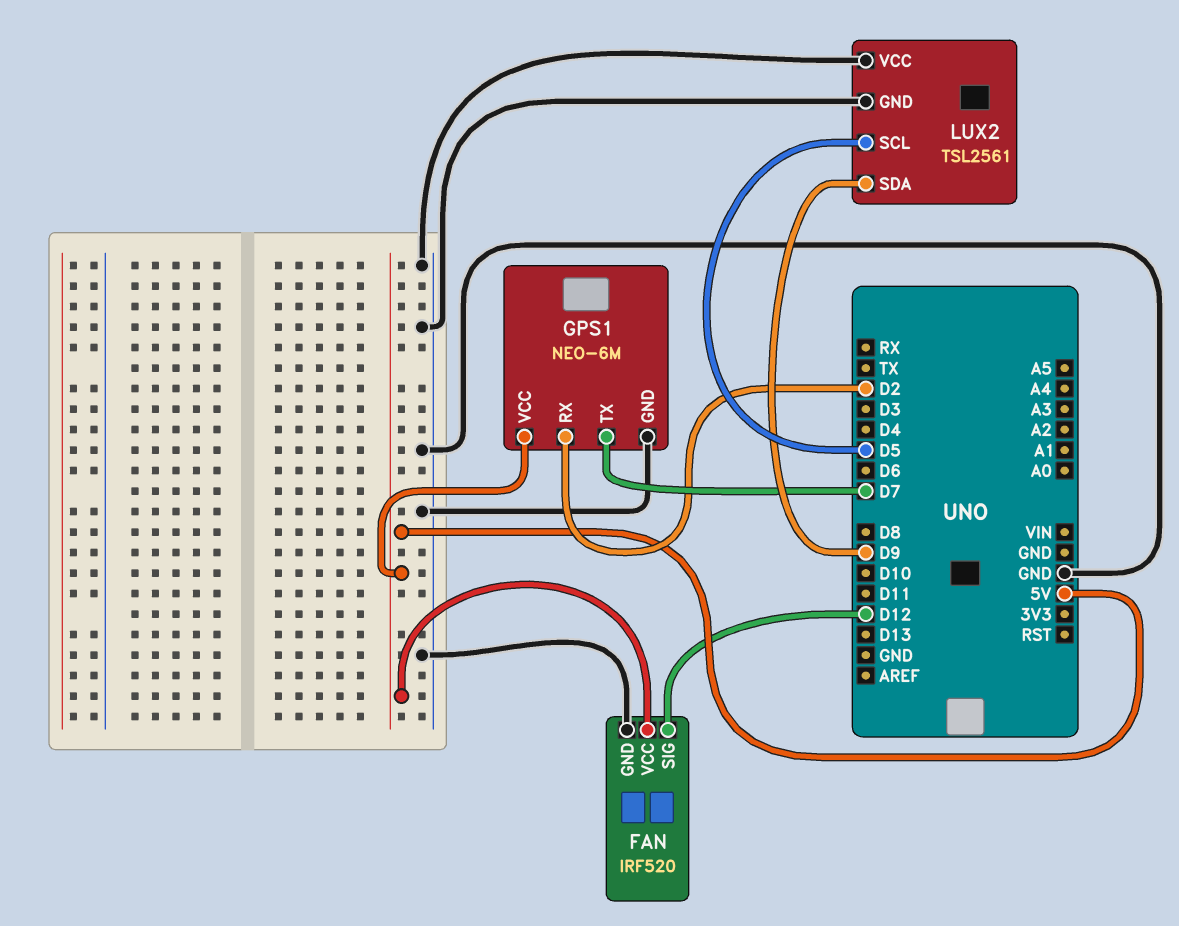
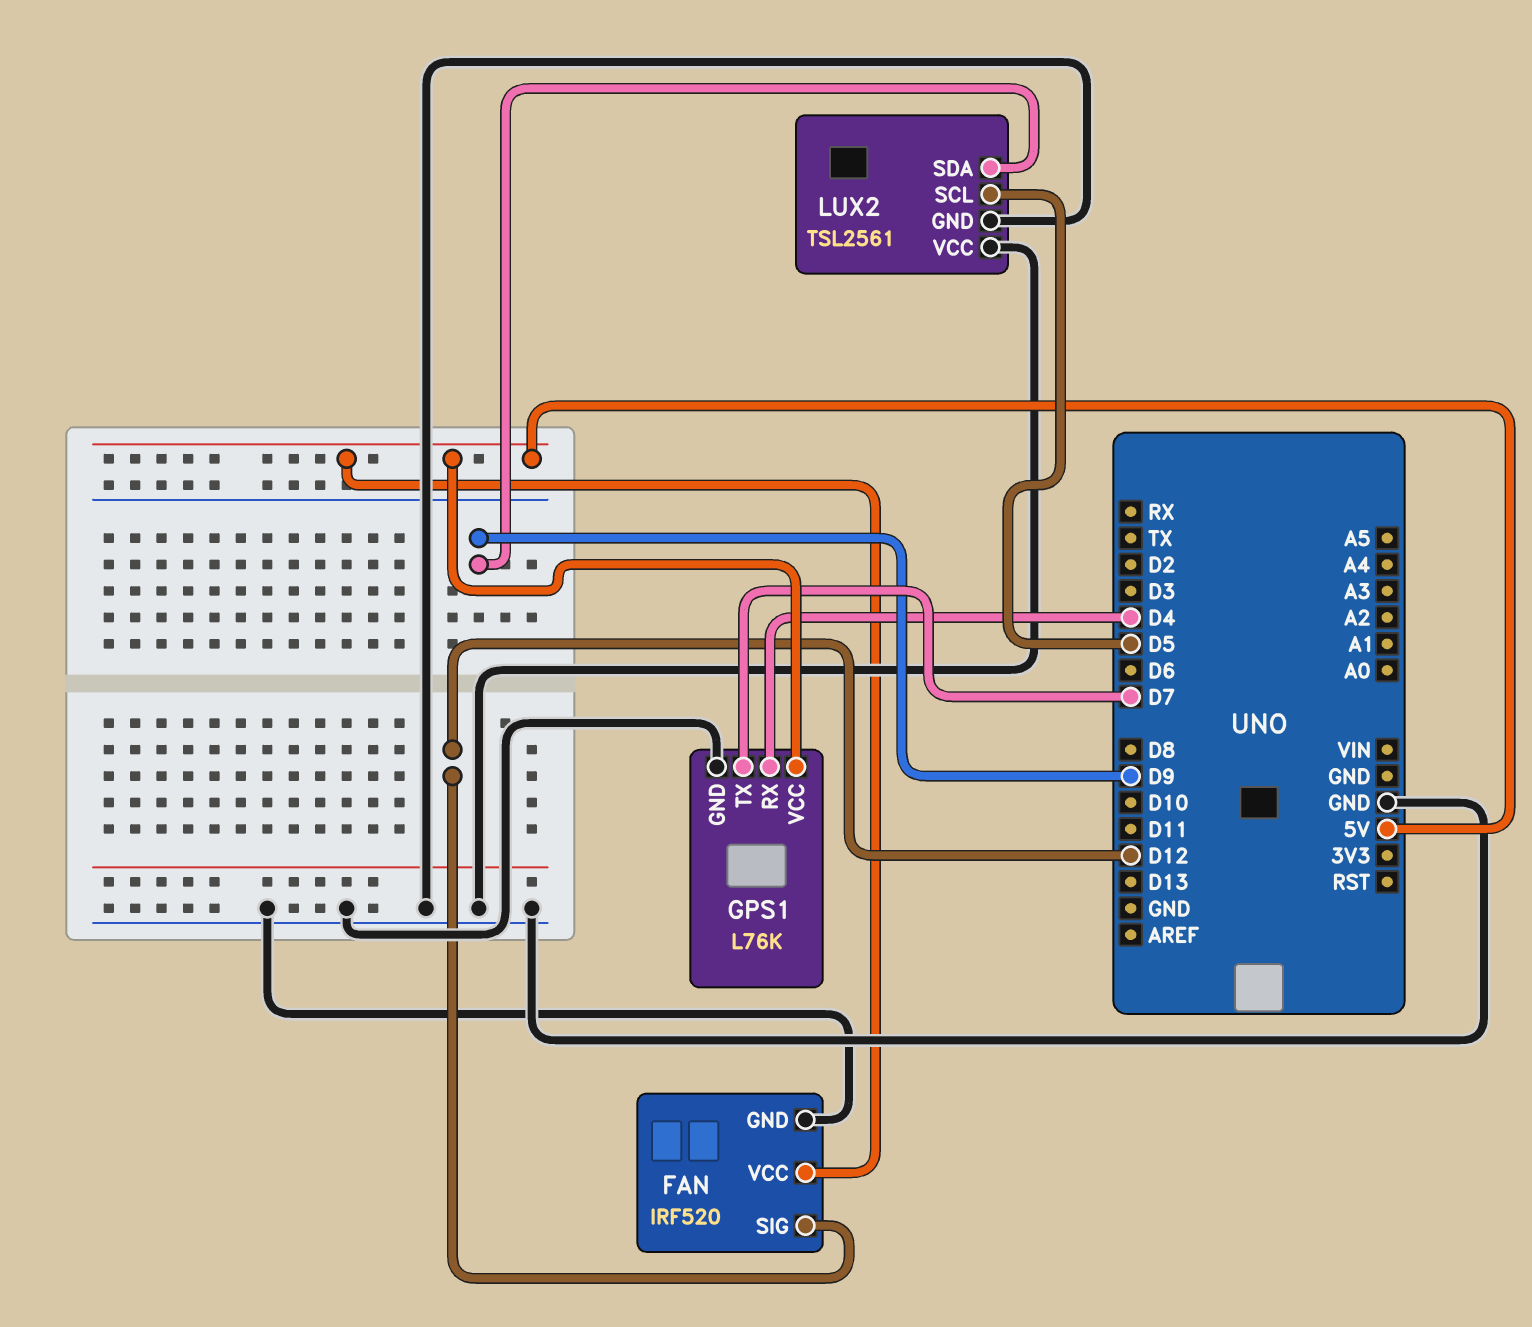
GPS1: NEO-6M -> L76K
GPS1 pin RX: D2 -> D4

